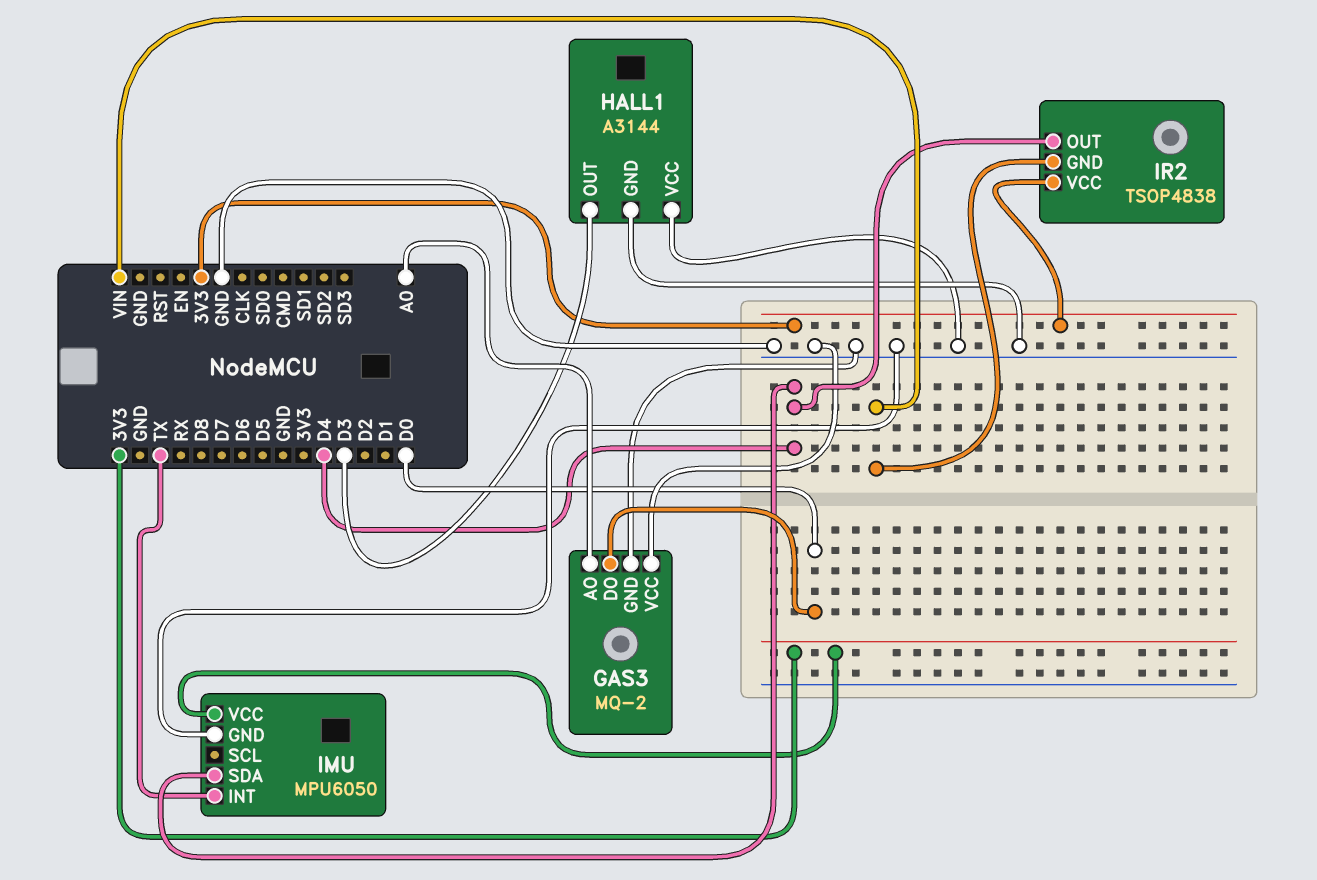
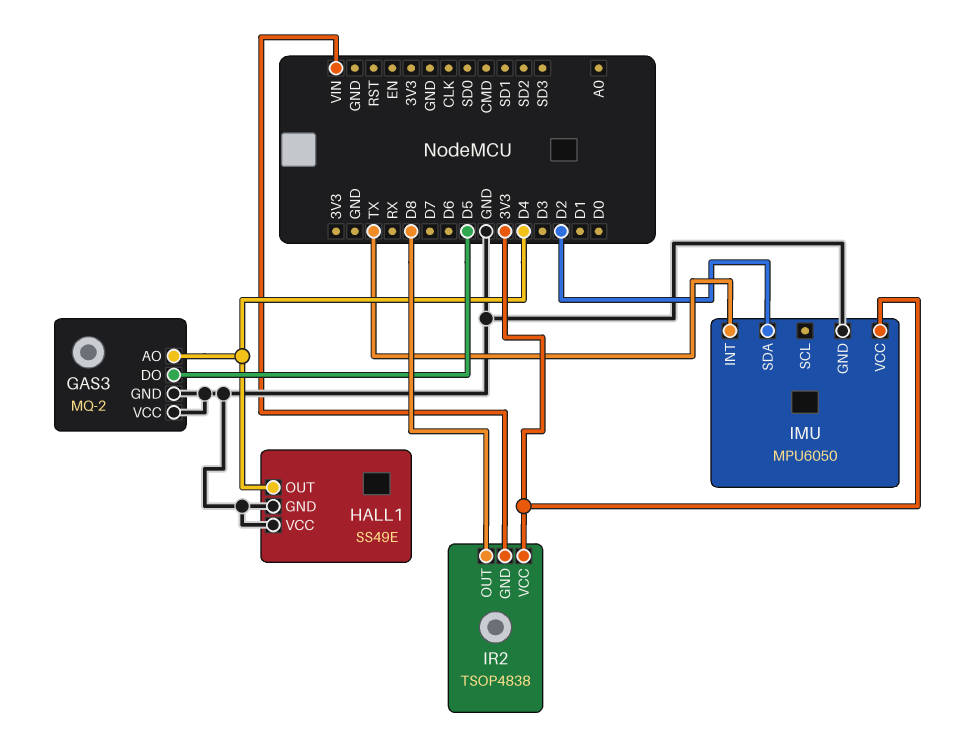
GAS3 pin AO: A0 -> D4
GAS3 pin DO: D0 -> D5
HALL1: A3144 -> SS49E
HALL1 pin OUT: D3 -> D4
IMU pin SDA: D4 -> D2
IR2 pin OUT: D4 -> D8

